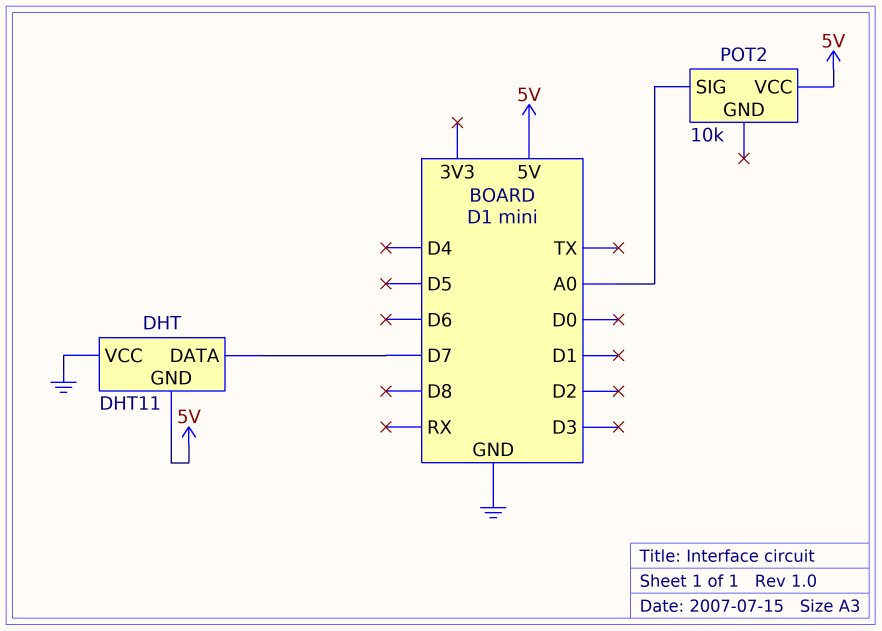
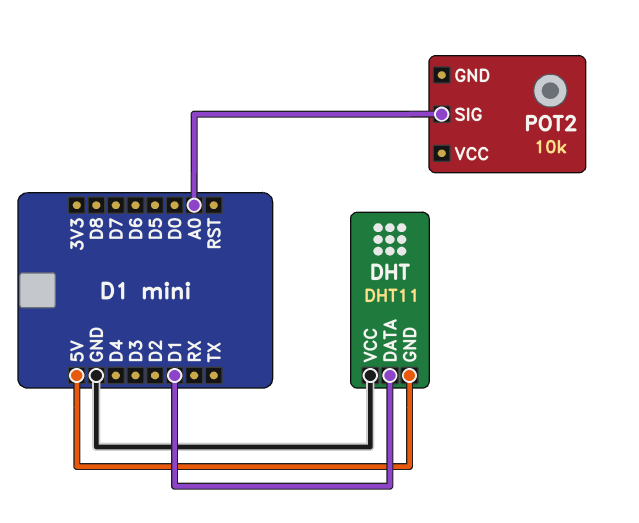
DHT pin DATA: D7 -> D1
POT2 pin VCC: 5V -> none

